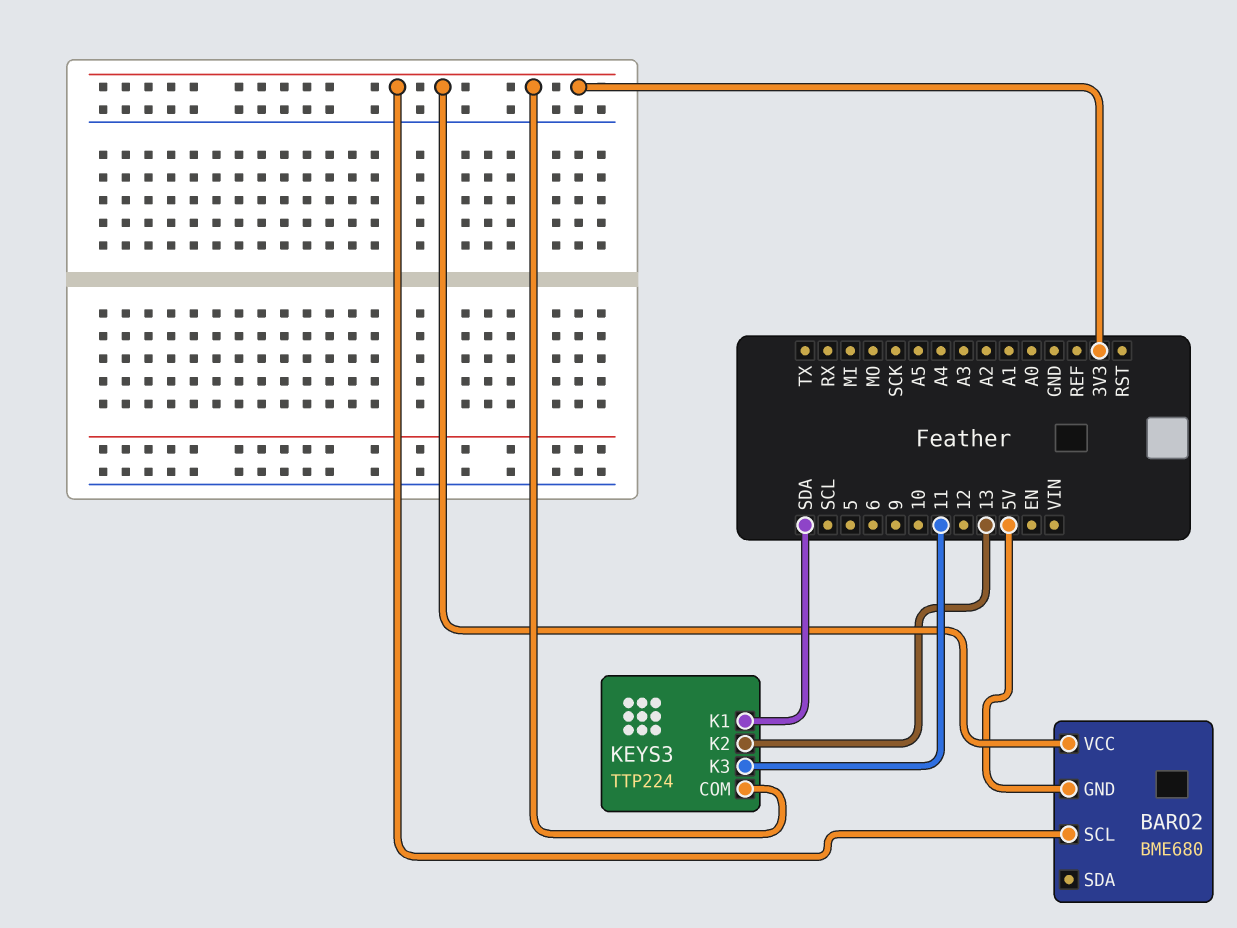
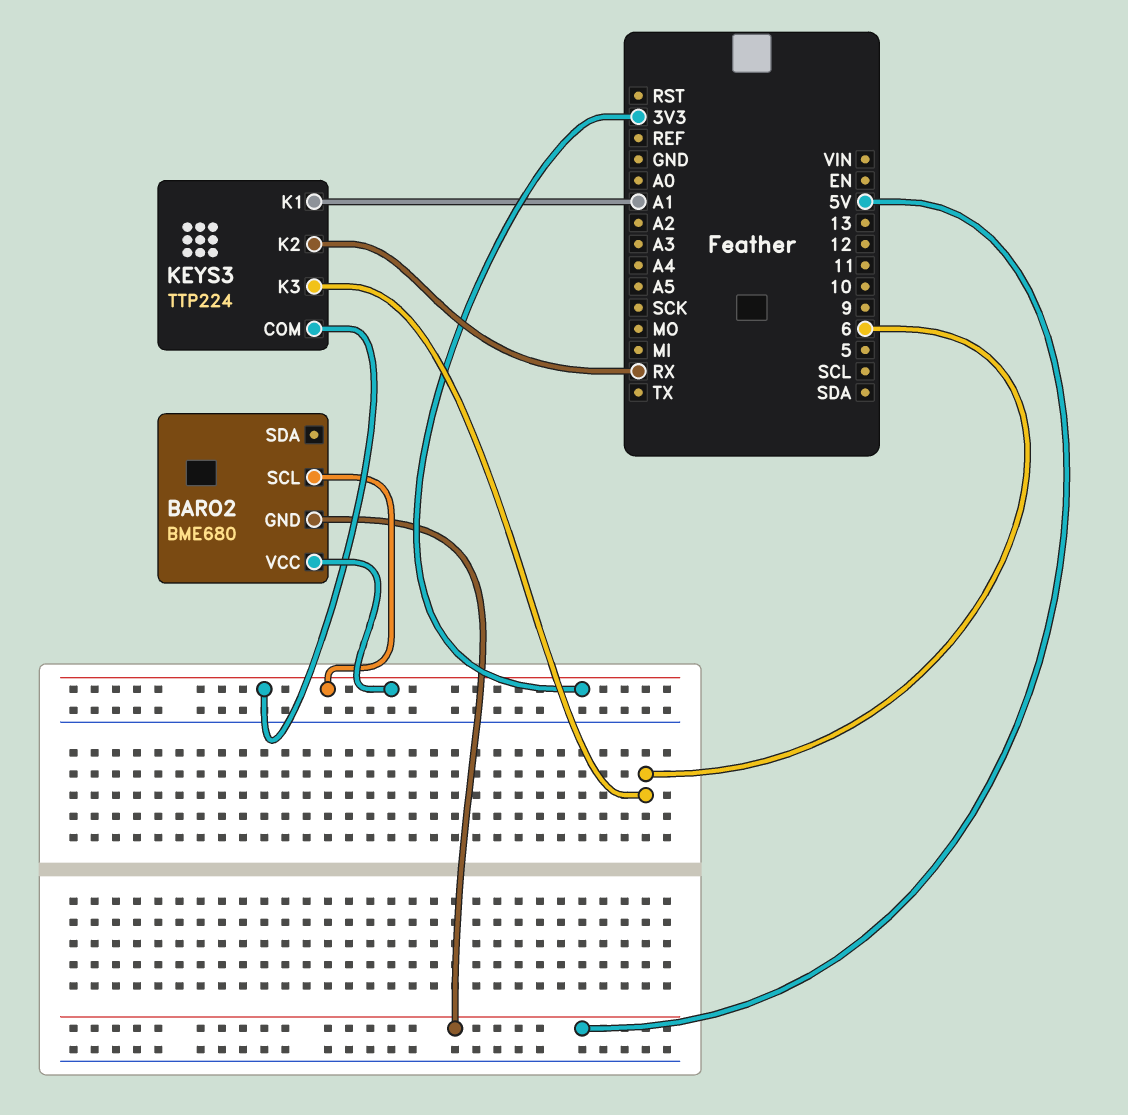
KEYS3 pin K1: SDA -> A1
KEYS3 pin K2: 13 -> RX
KEYS3 pin K3: 11 -> 6

